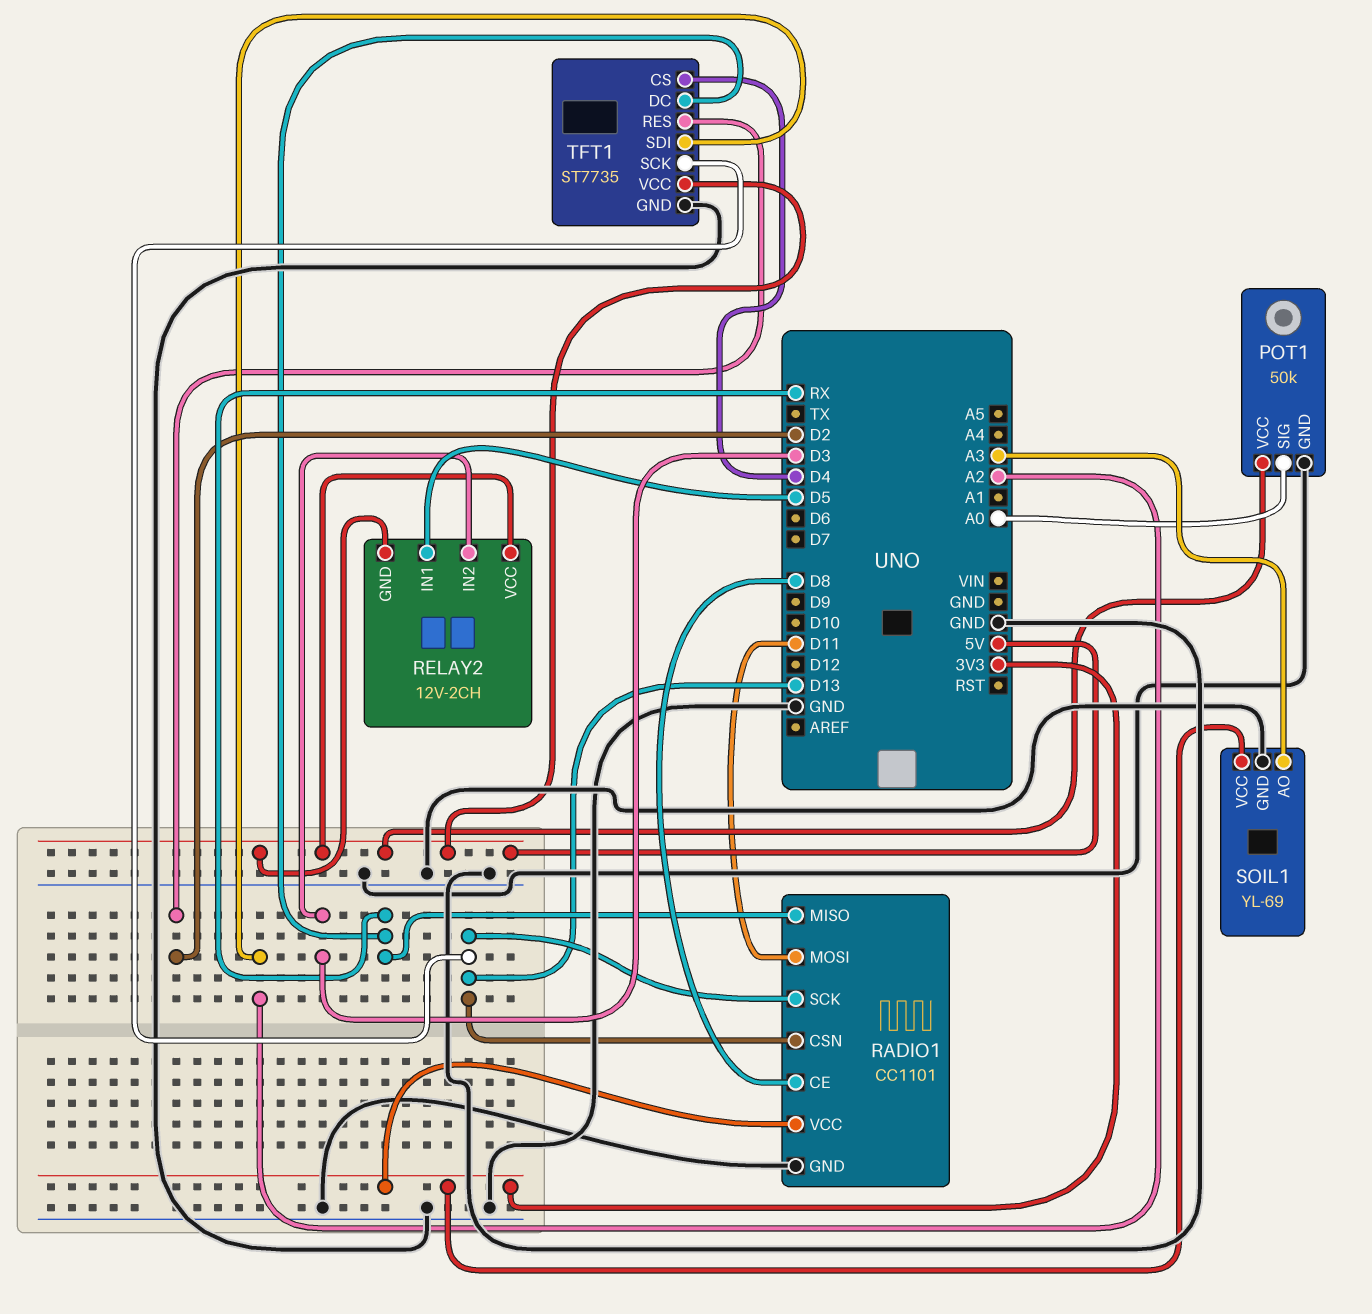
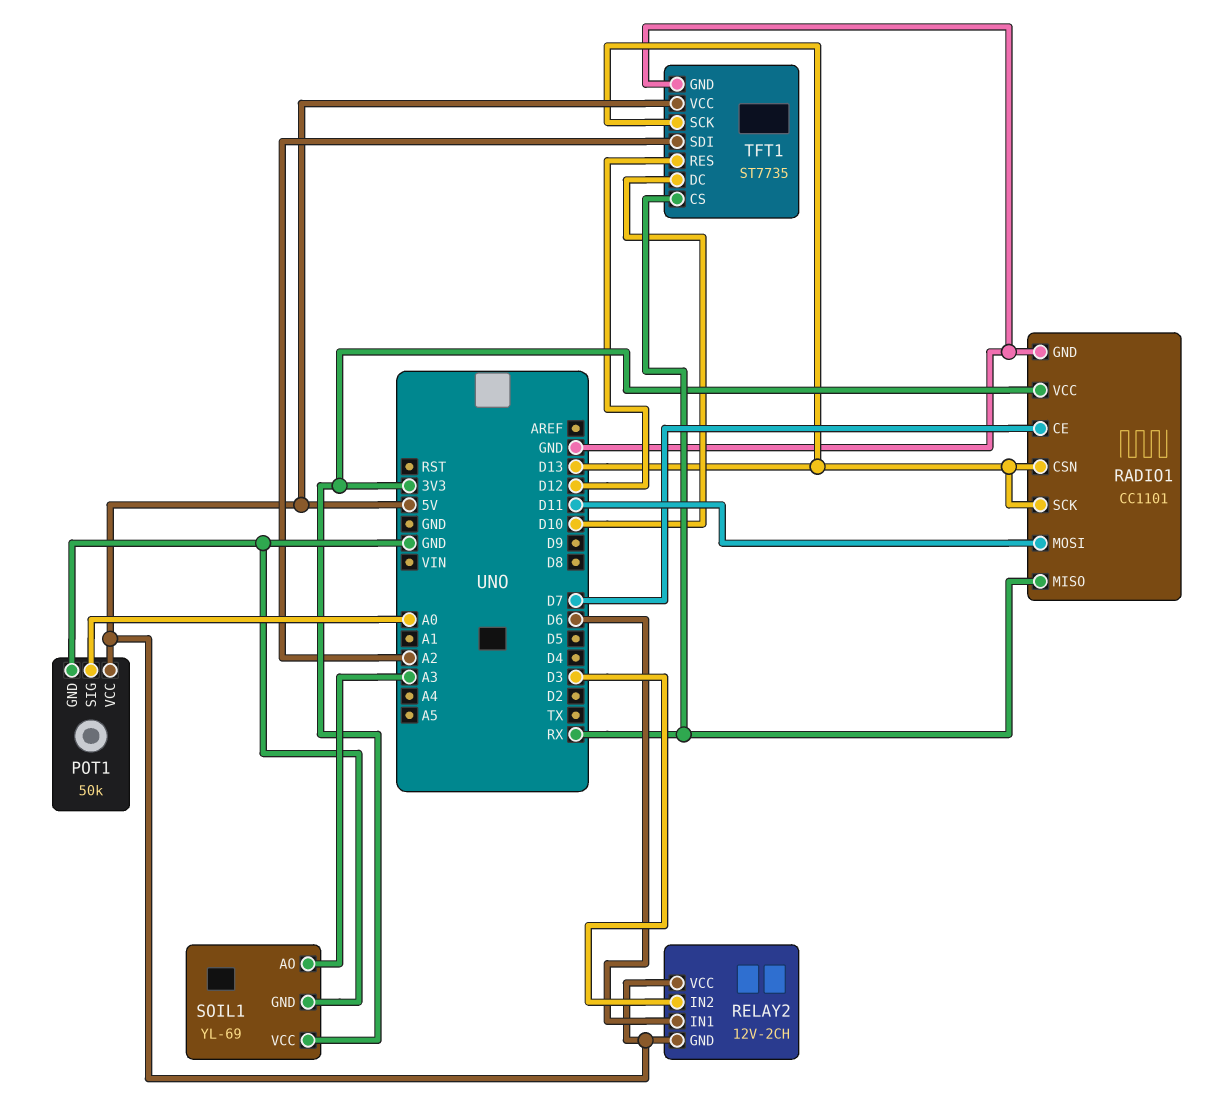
RADIO1 pin CE: D8 -> D7
RELAY2 pin IN1: D5 -> D6
TFT1 pin CS: D4 -> RX
TFT1 pin DC: RX -> D10
TFT1 pin RES: D2 -> D12

